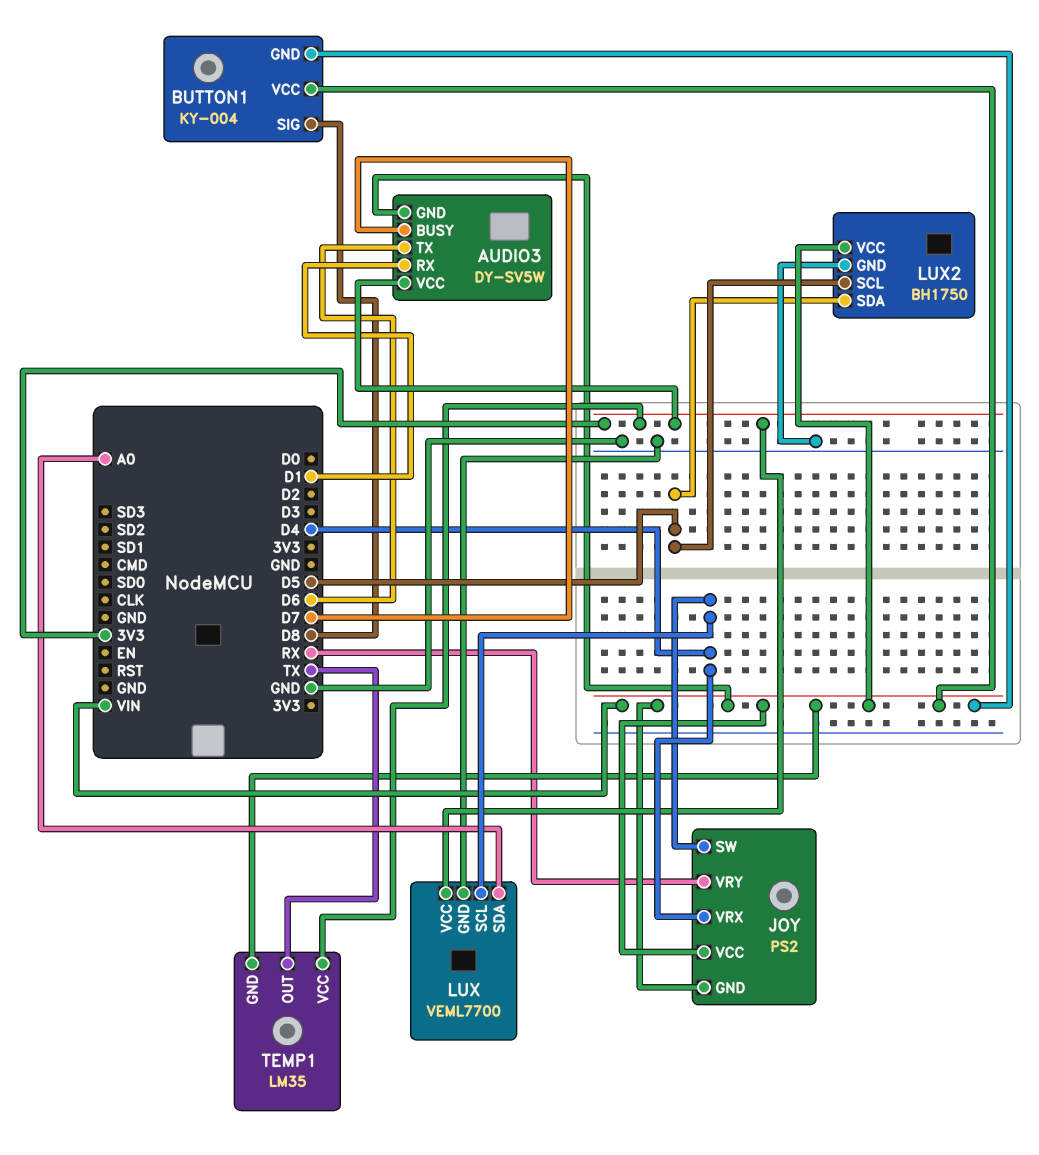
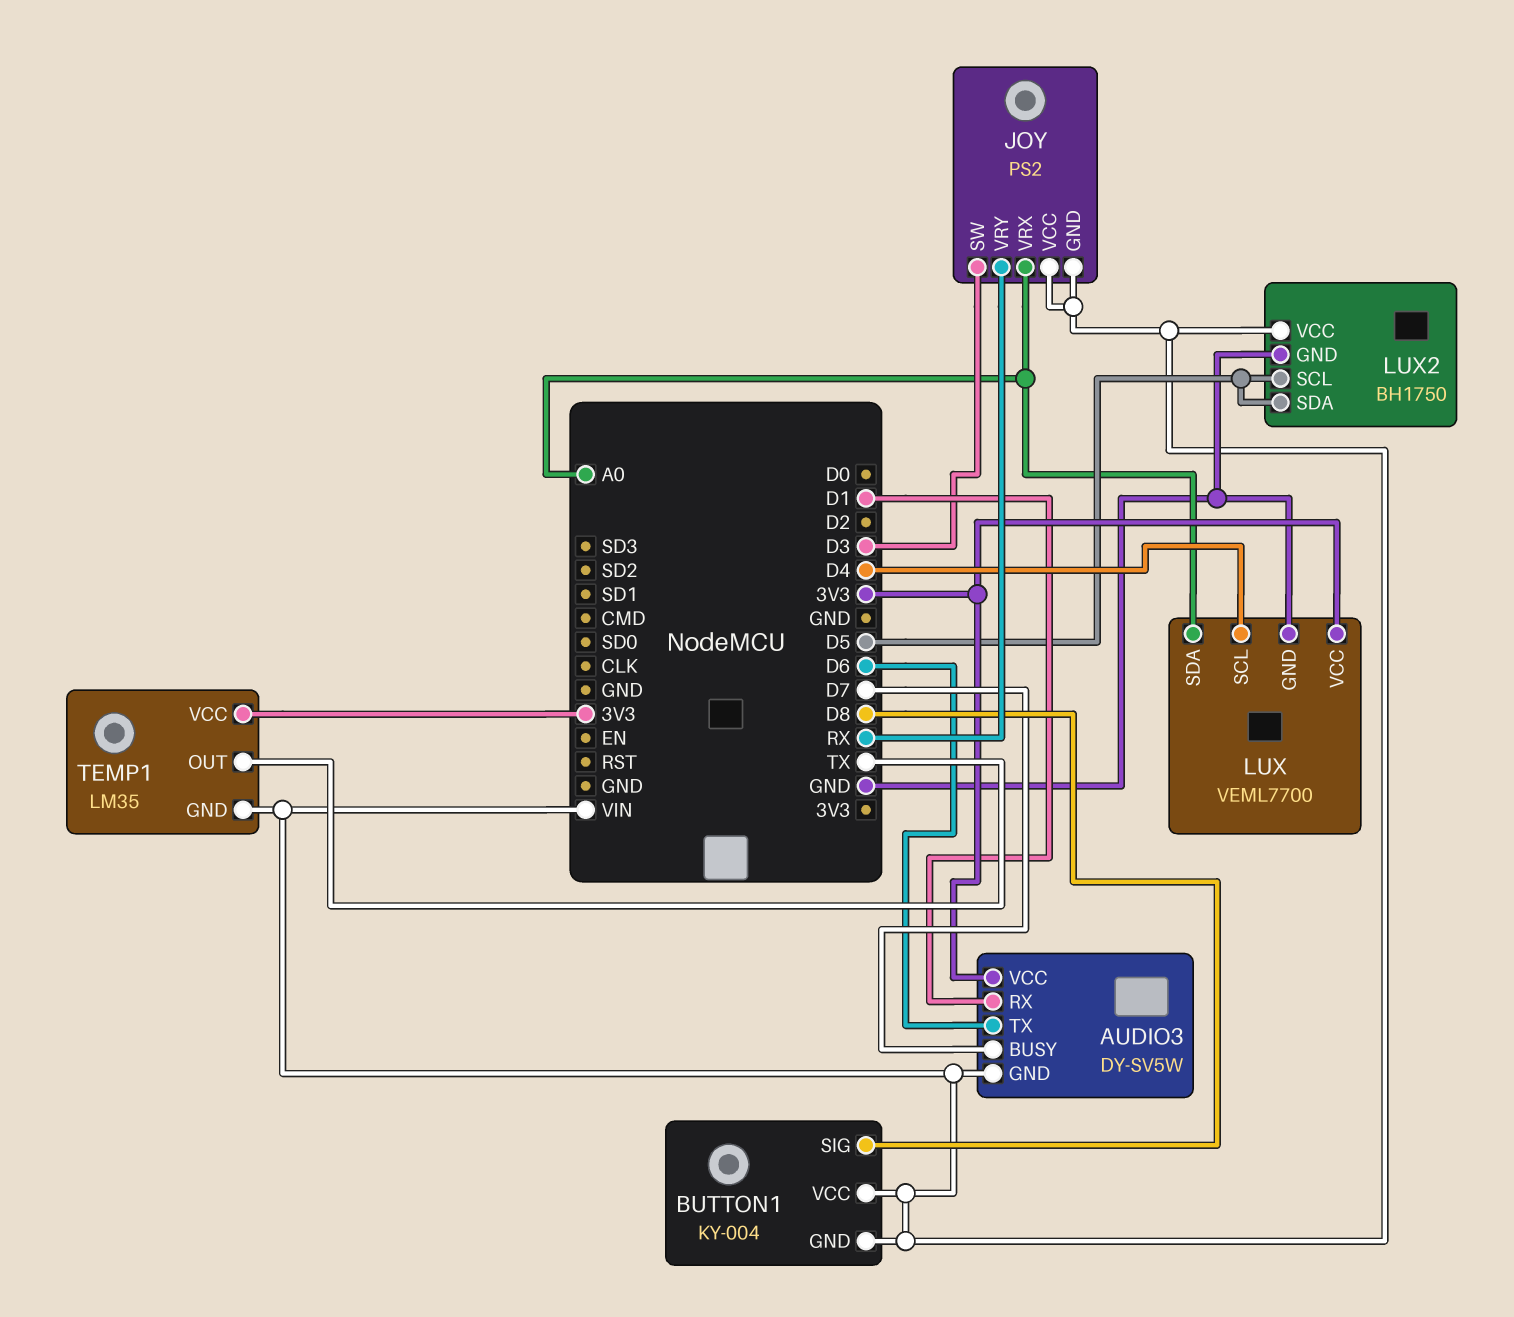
JOY pin SW: D4 -> D3
JOY pin VRX: D4 -> A0

